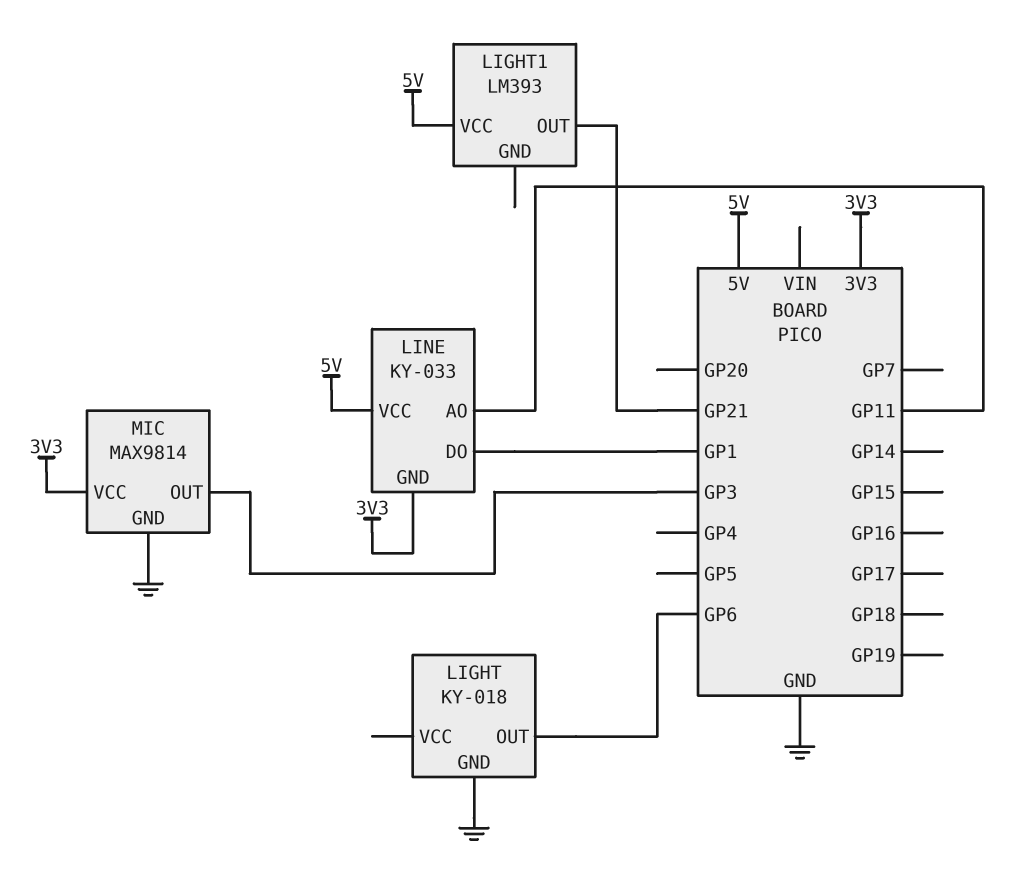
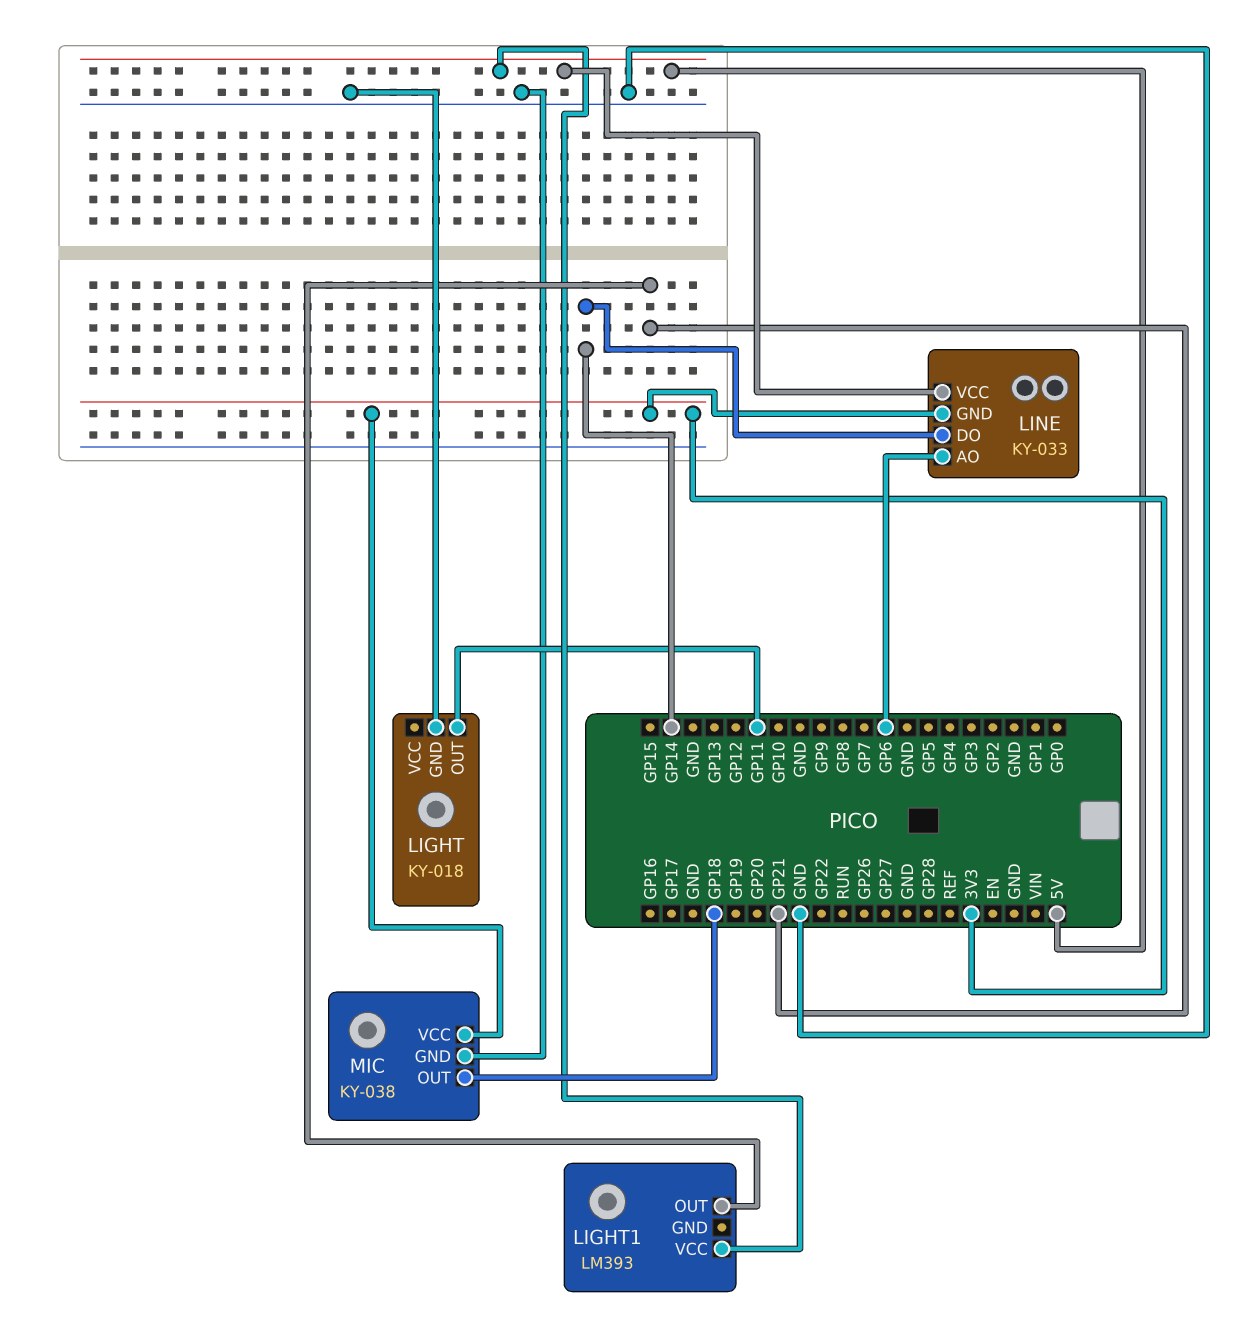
LIGHT pin OUT: GP6 -> GP11
LINE pin AO: GP11 -> GP6
LINE pin DO: GP1 -> GP14
MIC: MAX9814 -> KY-038
MIC pin OUT: GP3 -> GP18

